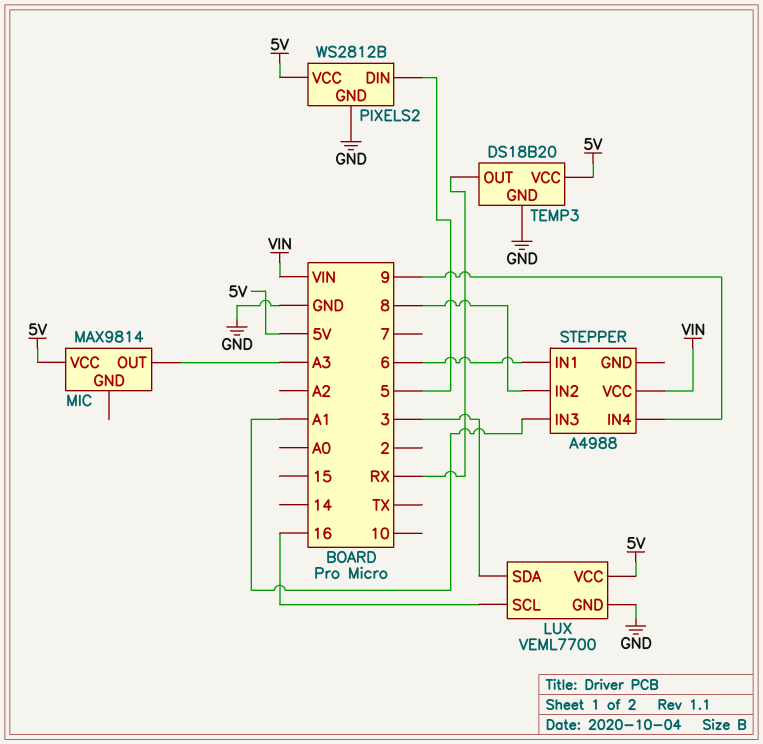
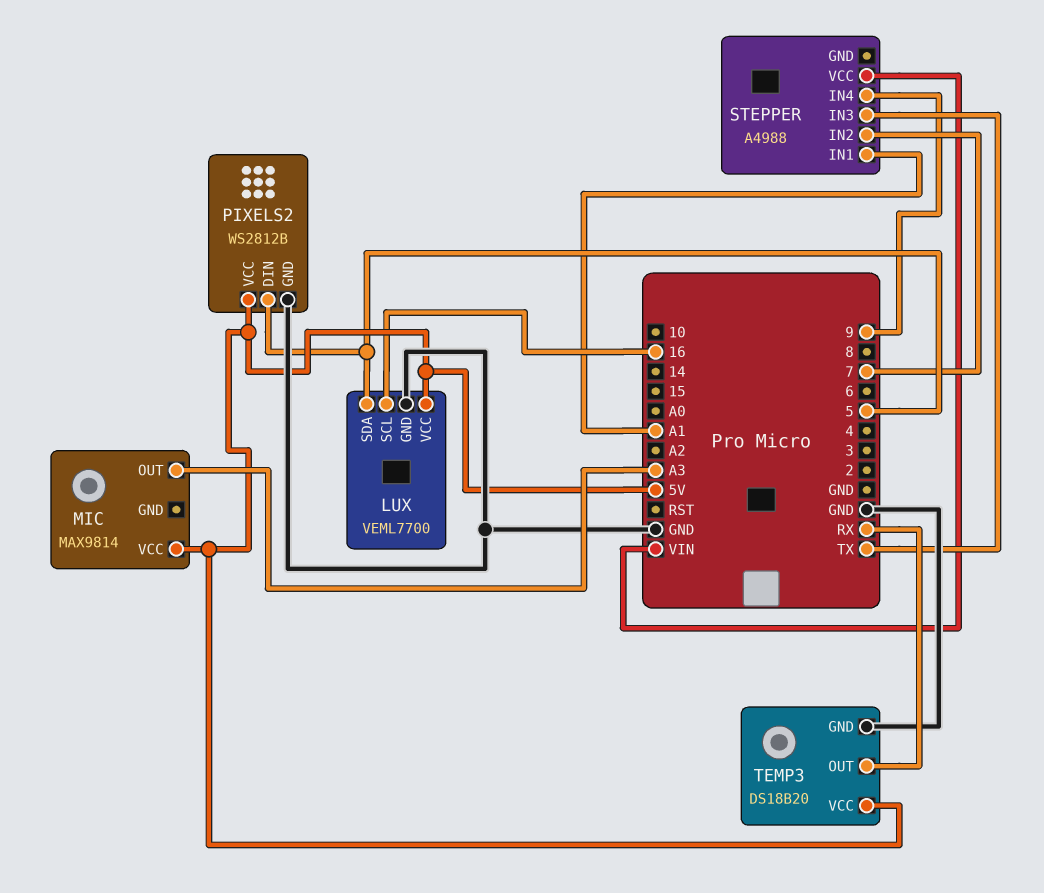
LUX pin SDA: 3 -> 5
STEPPER pin IN1: 6 -> A1
STEPPER pin IN2: 8 -> 7
STEPPER pin IN3: A1 -> TX

